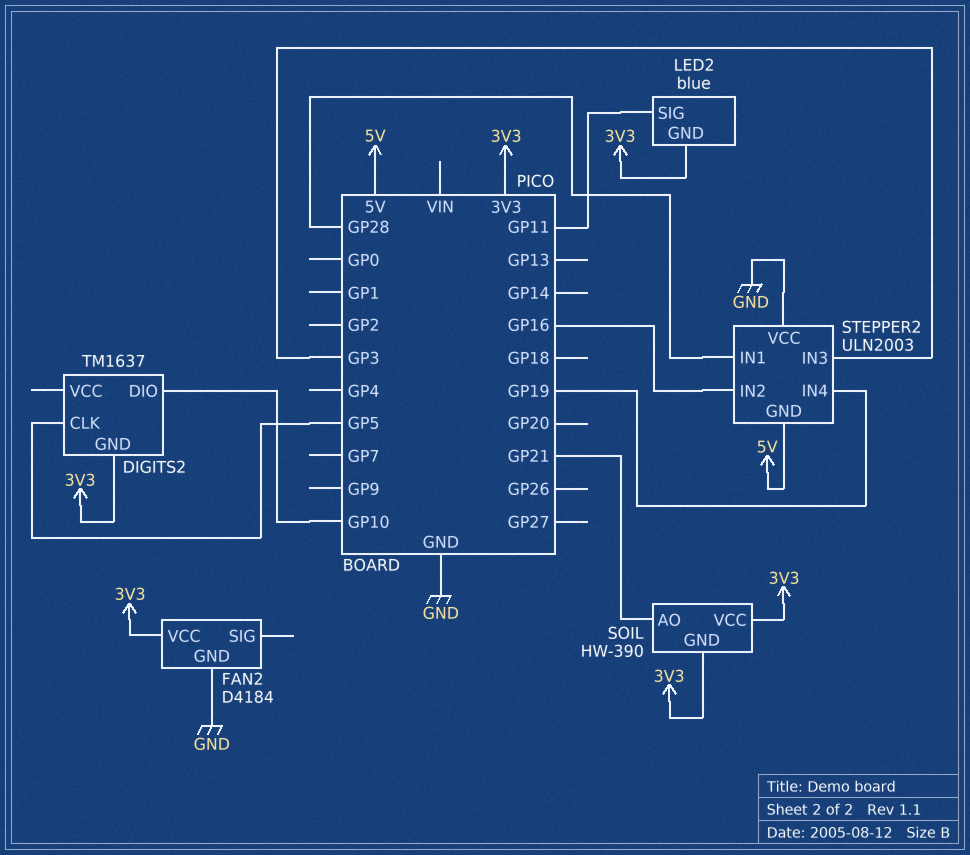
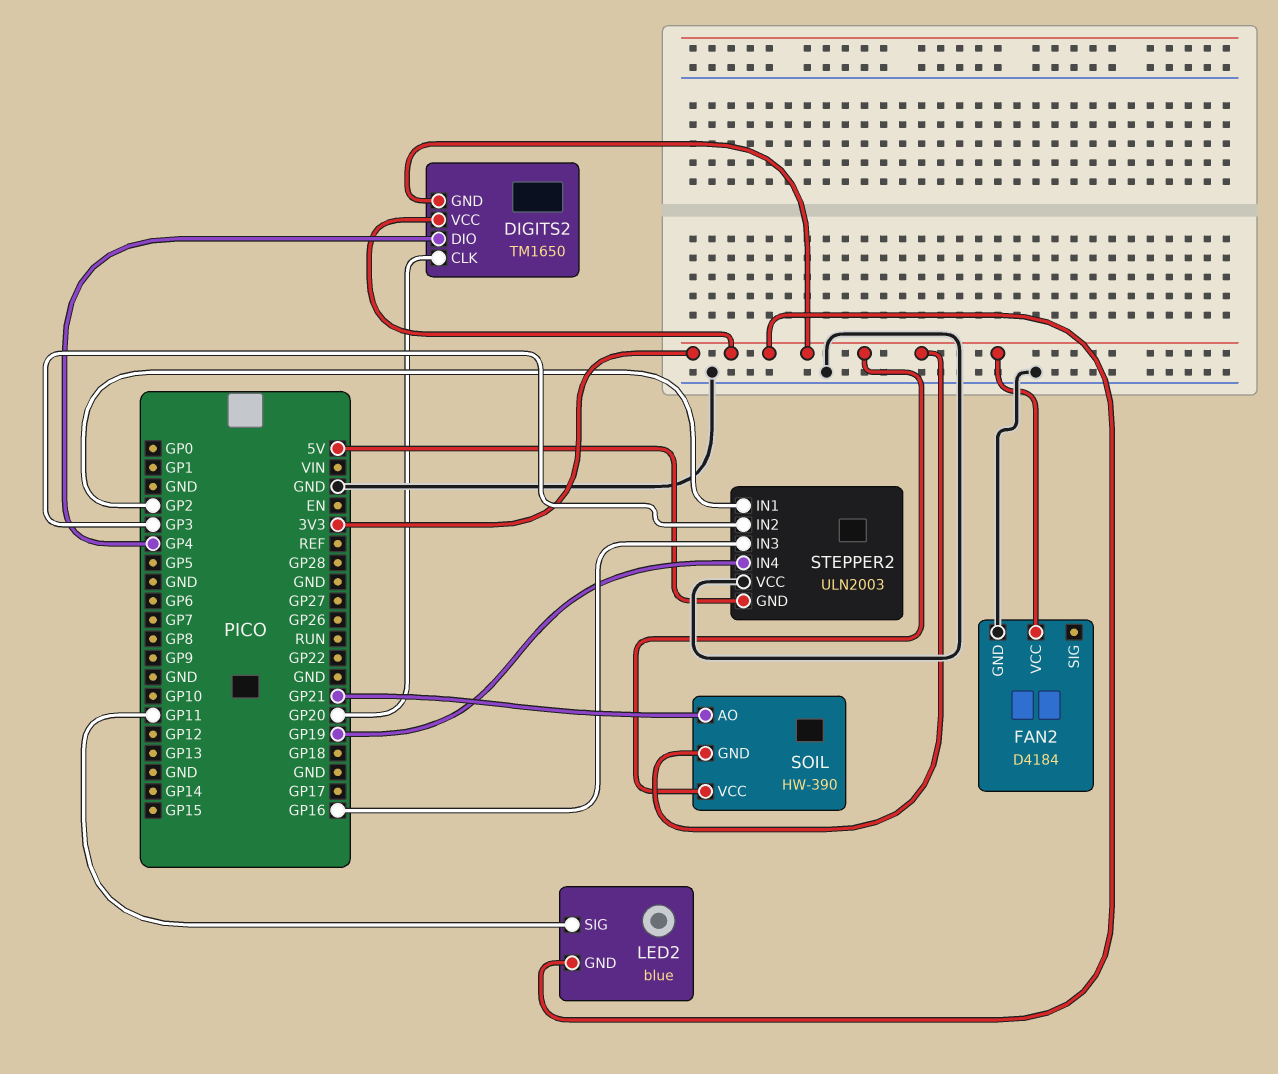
DIGITS2: TM1637 -> TM1650
DIGITS2 pin CLK: GP5 -> GP20
DIGITS2 pin DIO: GP10 -> GP4
DIGITS2 pin VCC: none -> 3V3
STEPPER2 pin IN1: GP28 -> GP2
STEPPER2 pin IN2: GP16 -> GP3
STEPPER2 pin IN3: GP3 -> GP16

